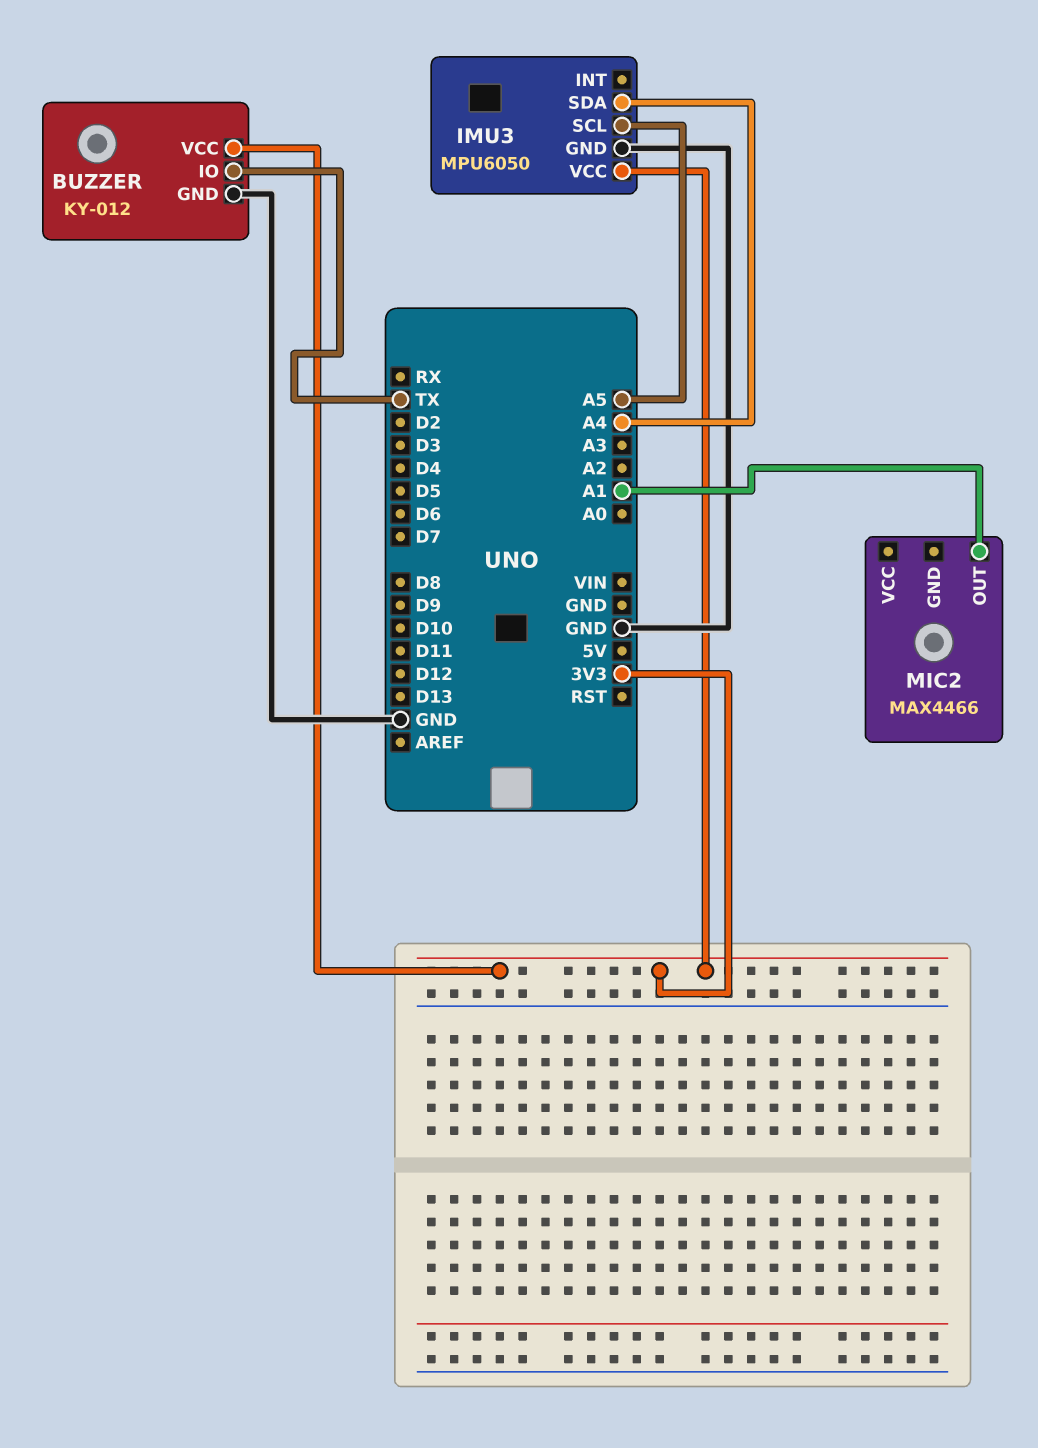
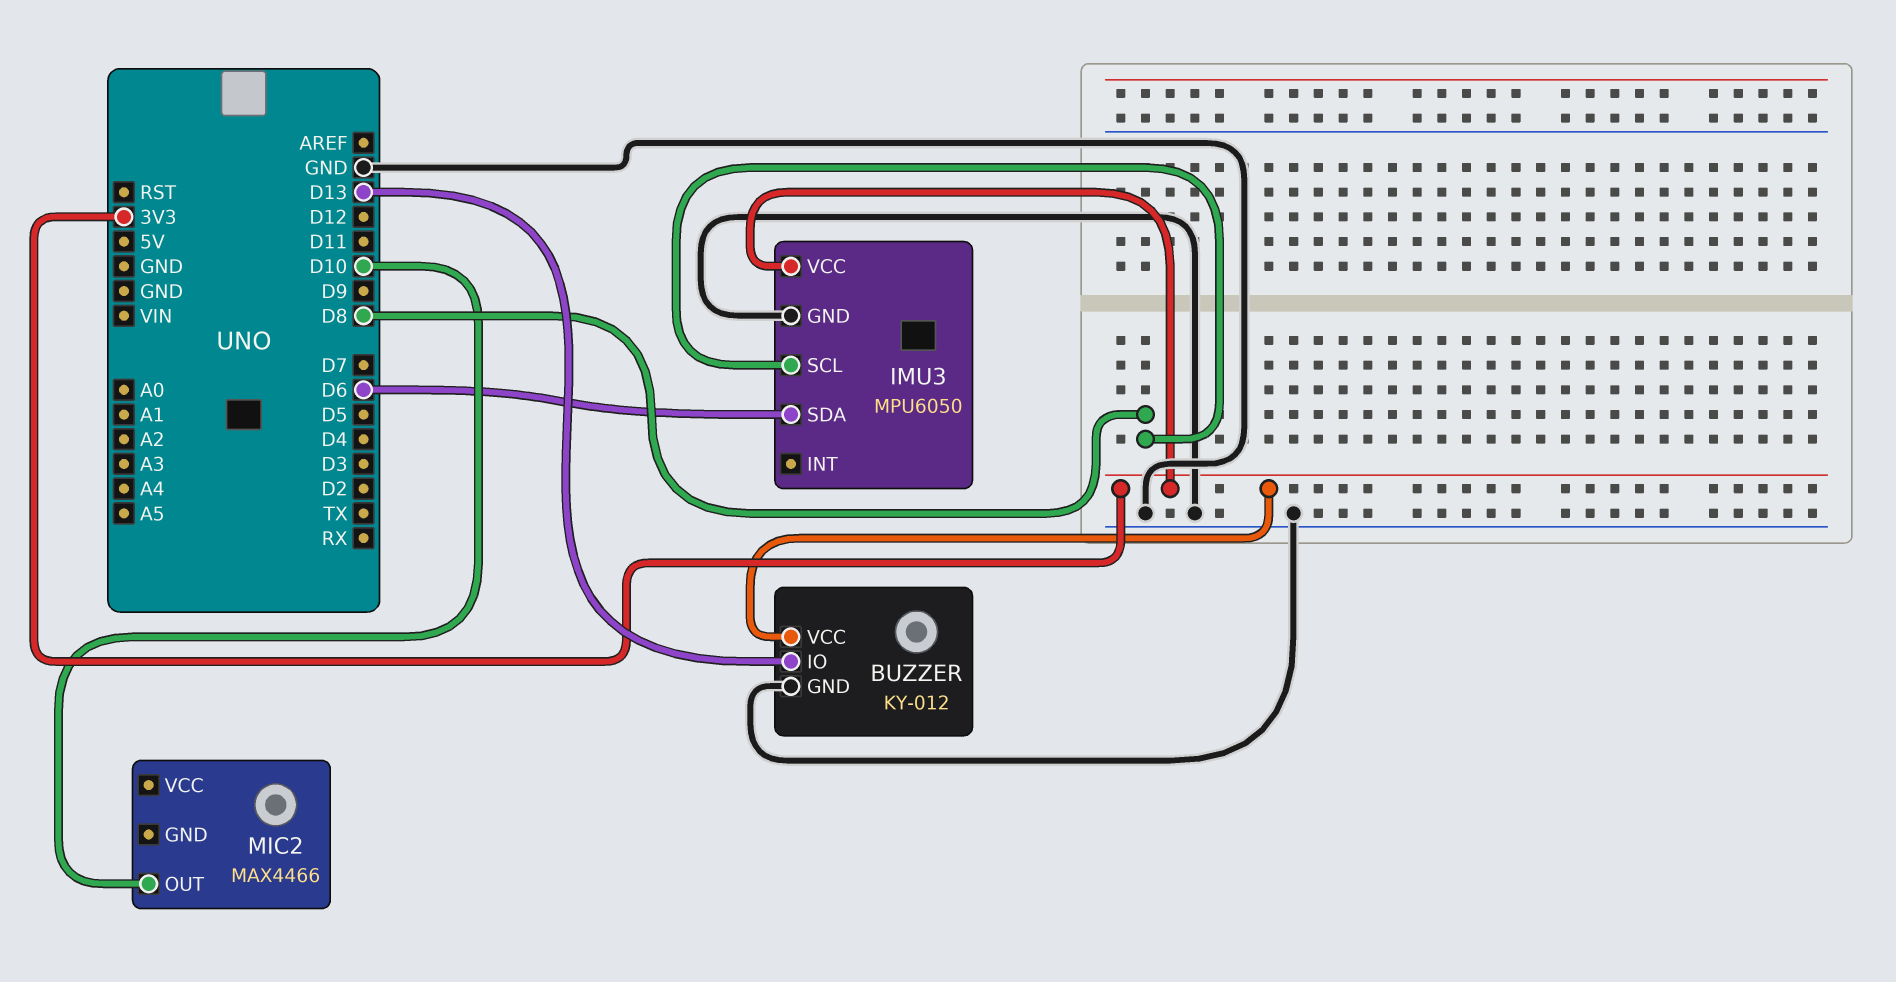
BUZZER pin IO: TX -> D13
IMU3 pin SCL: A5 -> D8
IMU3 pin SDA: A4 -> D6
MIC2 pin OUT: A1 -> D10

